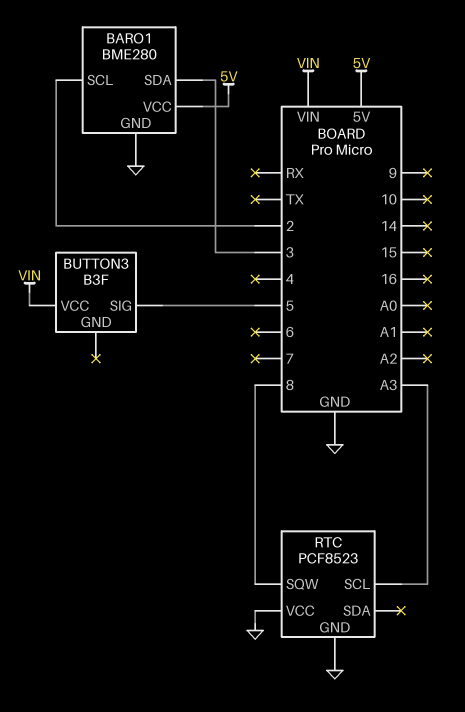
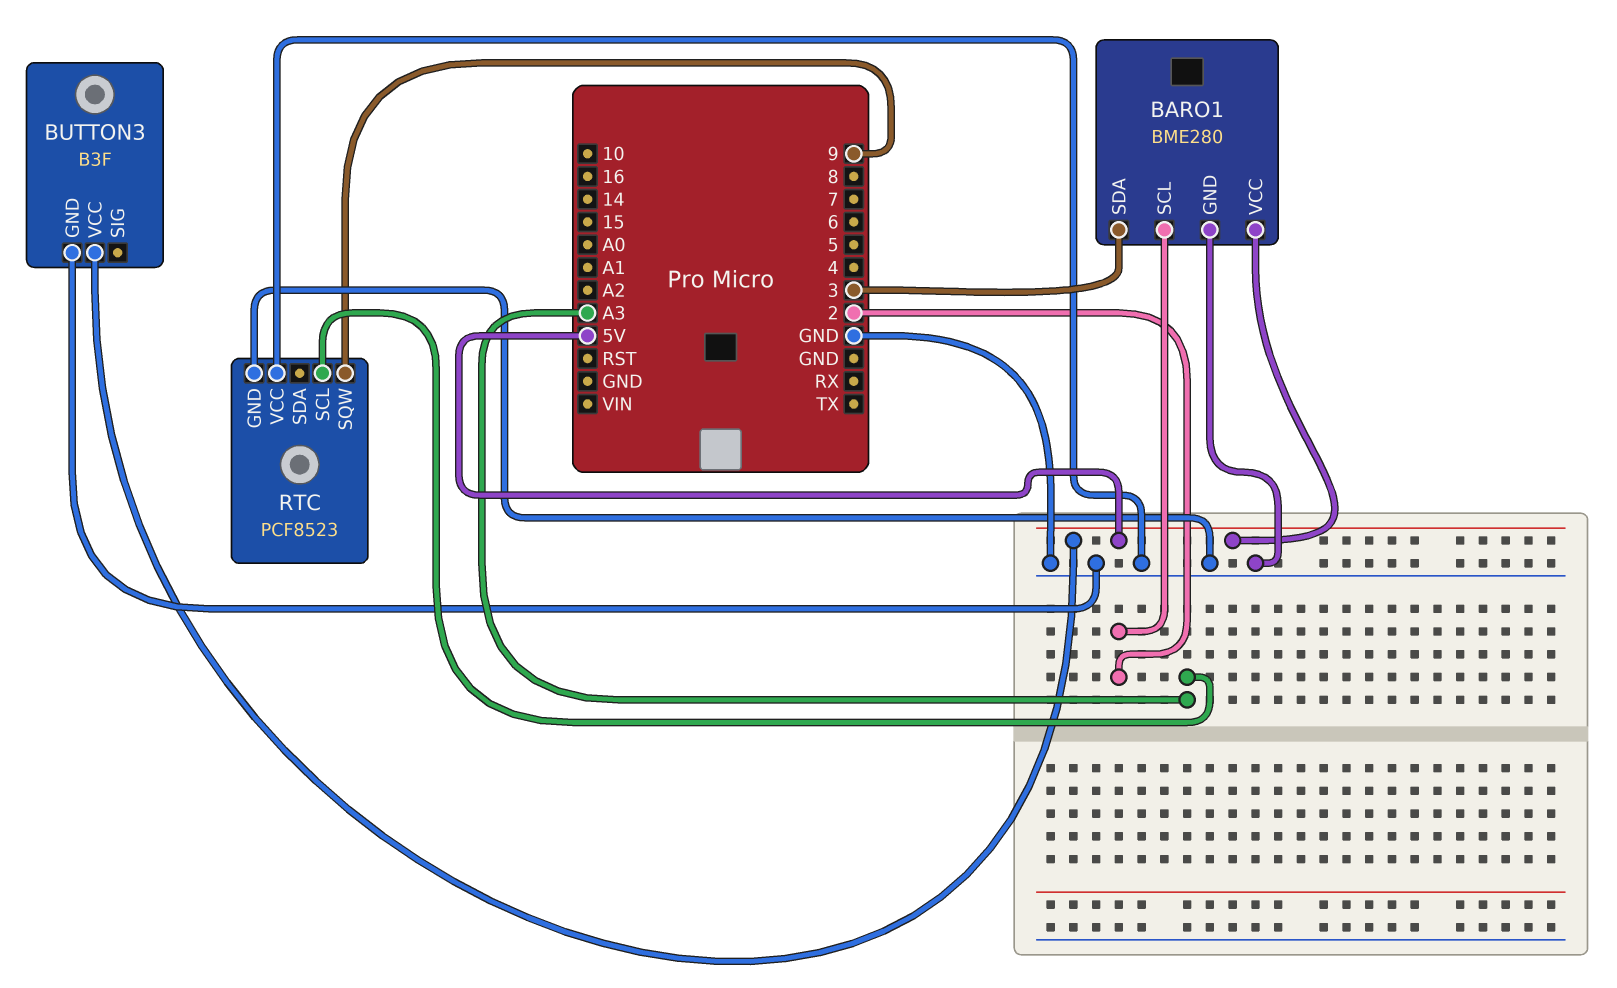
BUTTON3 pin GND: none -> GND
BUTTON3 pin SIG: 5 -> none
BUTTON3 pin VCC: VIN -> 5V
RTC pin SQW: 8 -> 9

